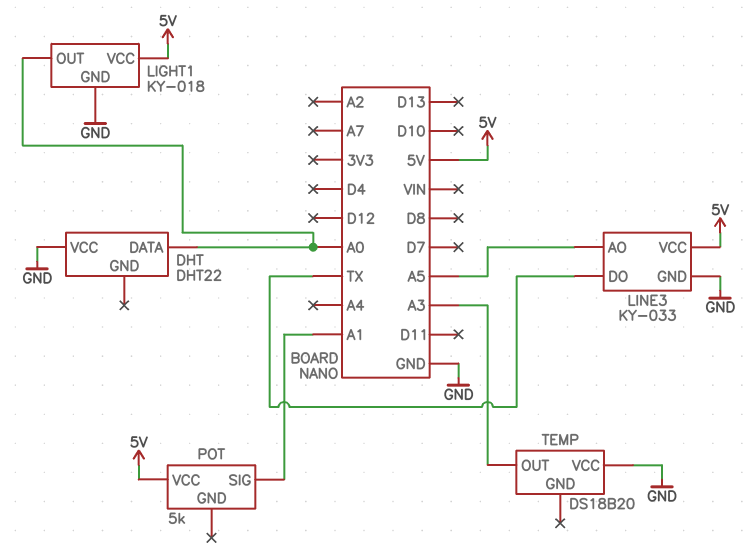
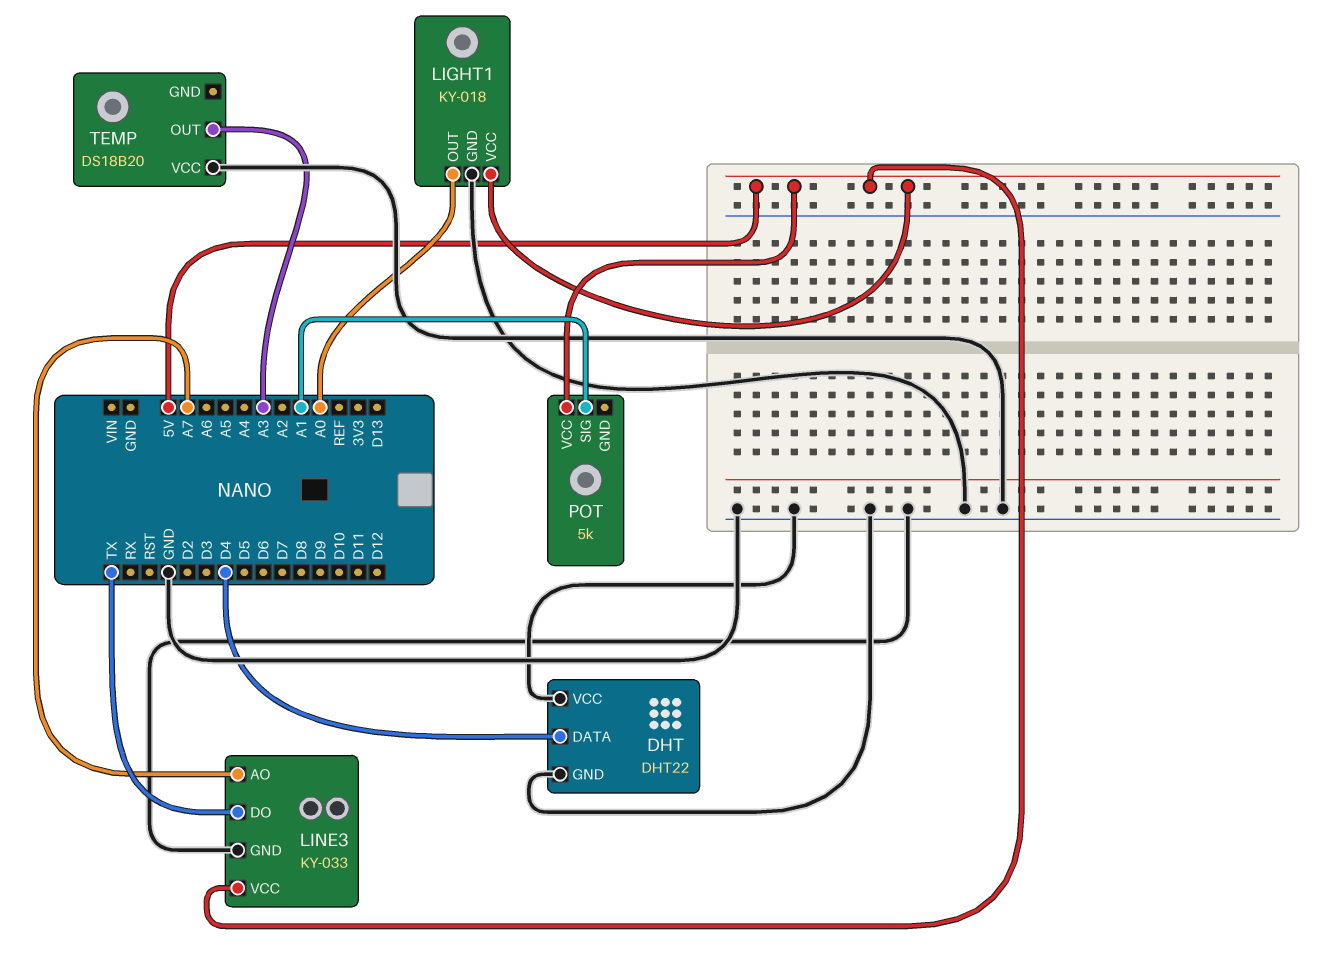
DHT pin DATA: A0 -> D4
DHT pin GND: none -> GND
LINE3 pin AO: A5 -> A7

